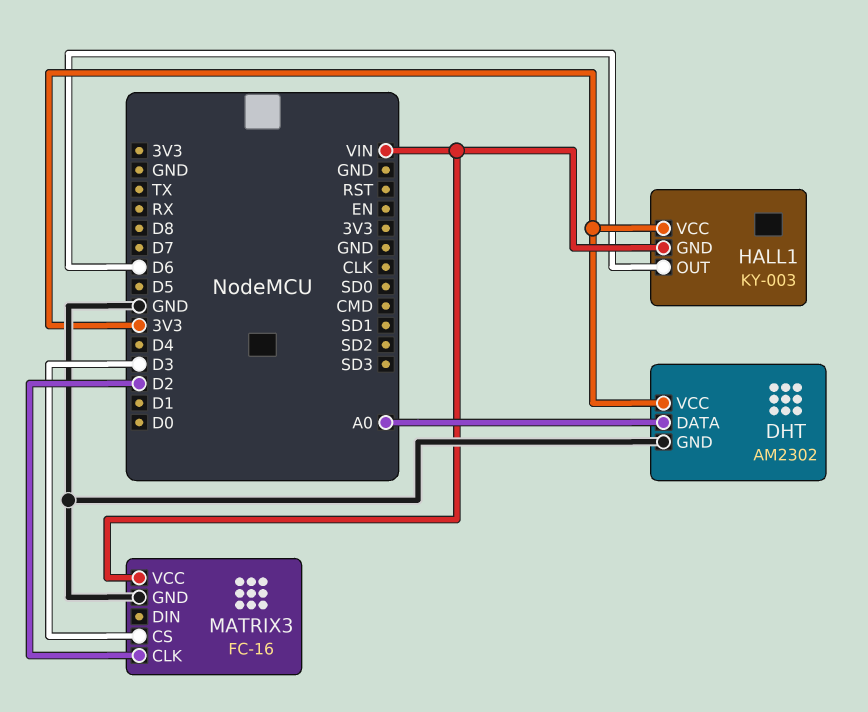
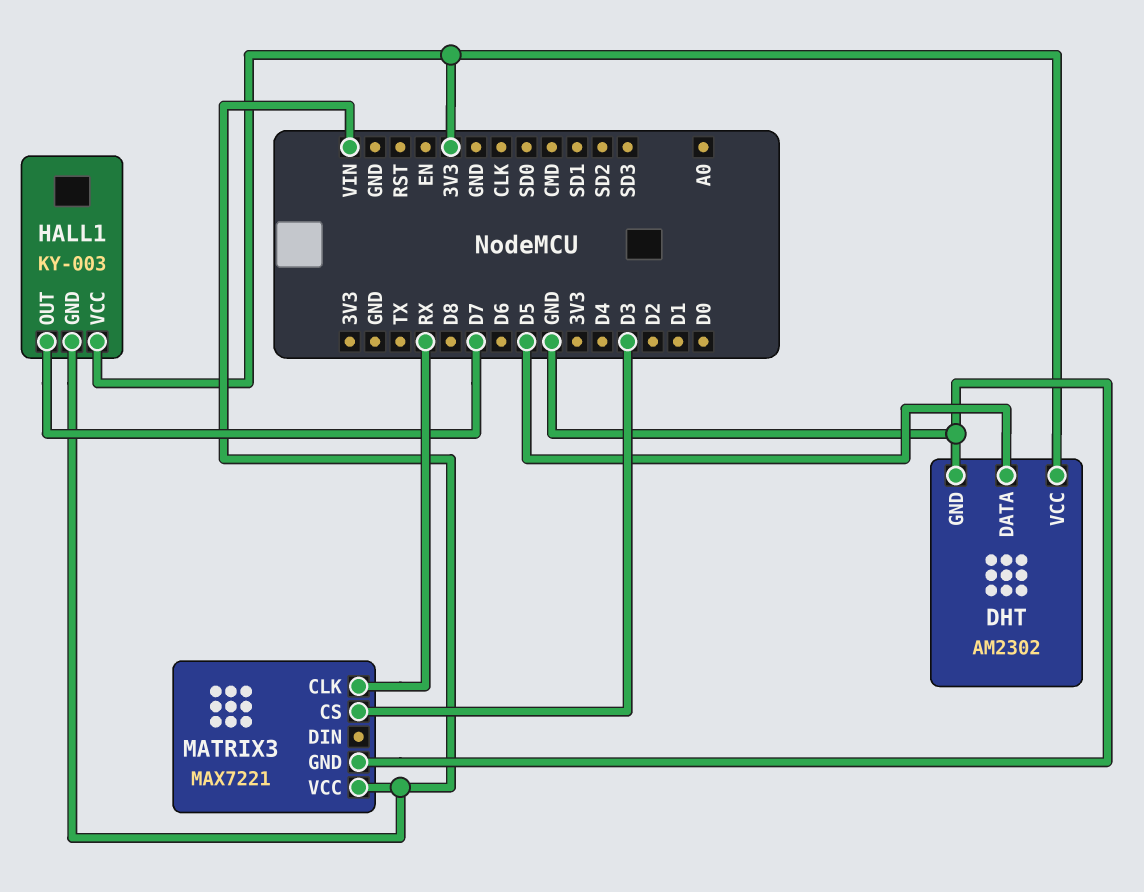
DHT pin DATA: A0 -> D5
HALL1 pin OUT: D6 -> D7
MATRIX3: FC-16 -> MAX7221
MATRIX3 pin CLK: D2 -> RX

